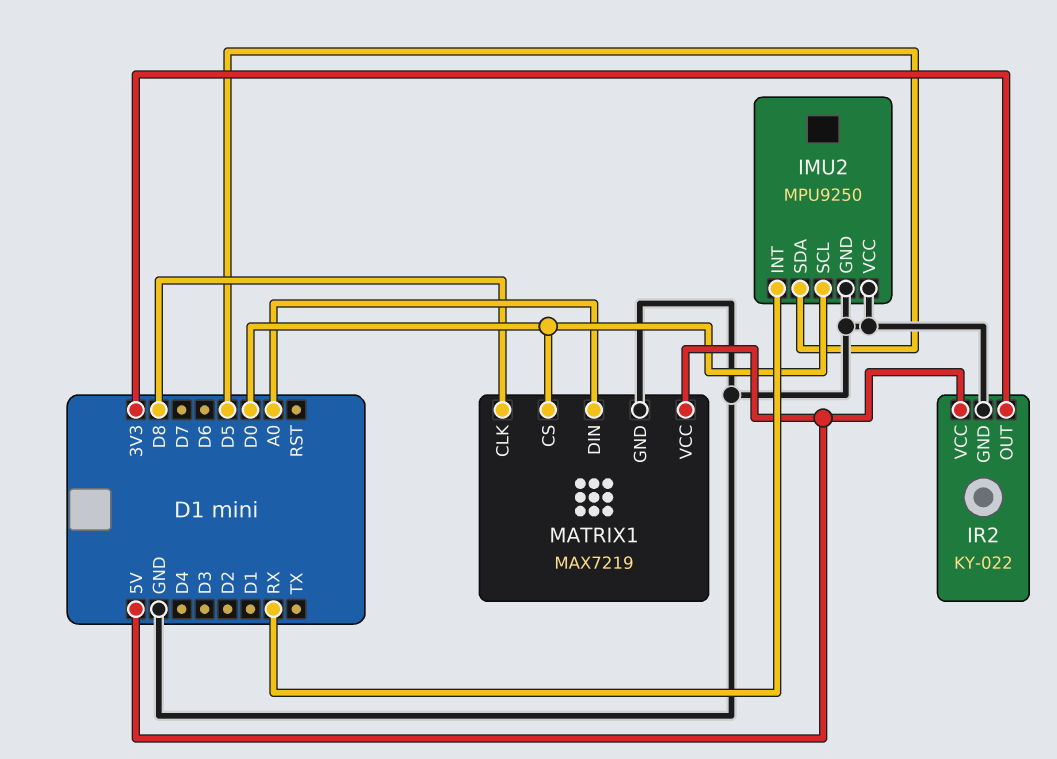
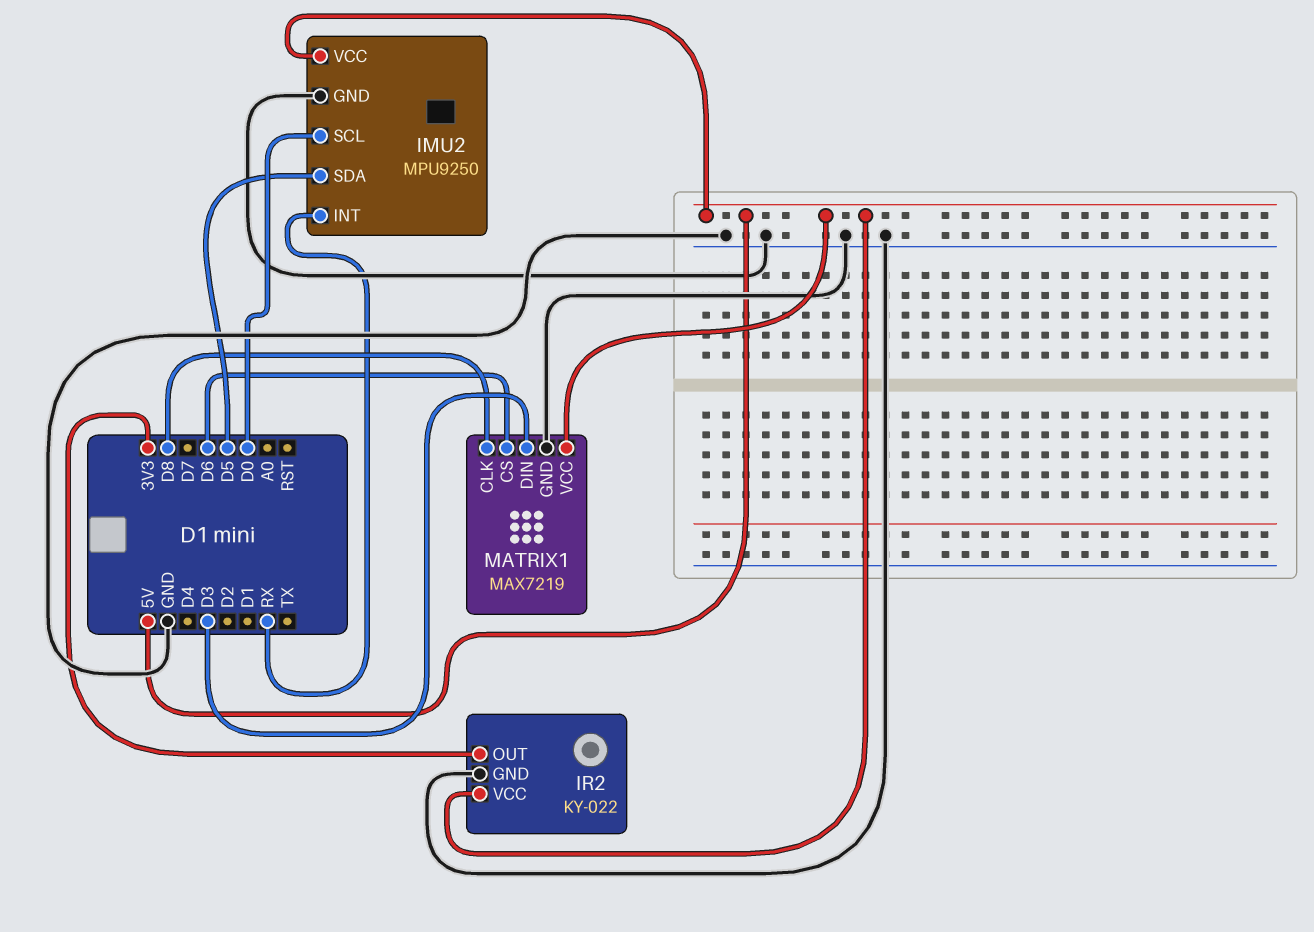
IMU2 pin VCC: GND -> 5V
MATRIX1 pin CS: D0 -> D6
MATRIX1 pin DIN: A0 -> D3

